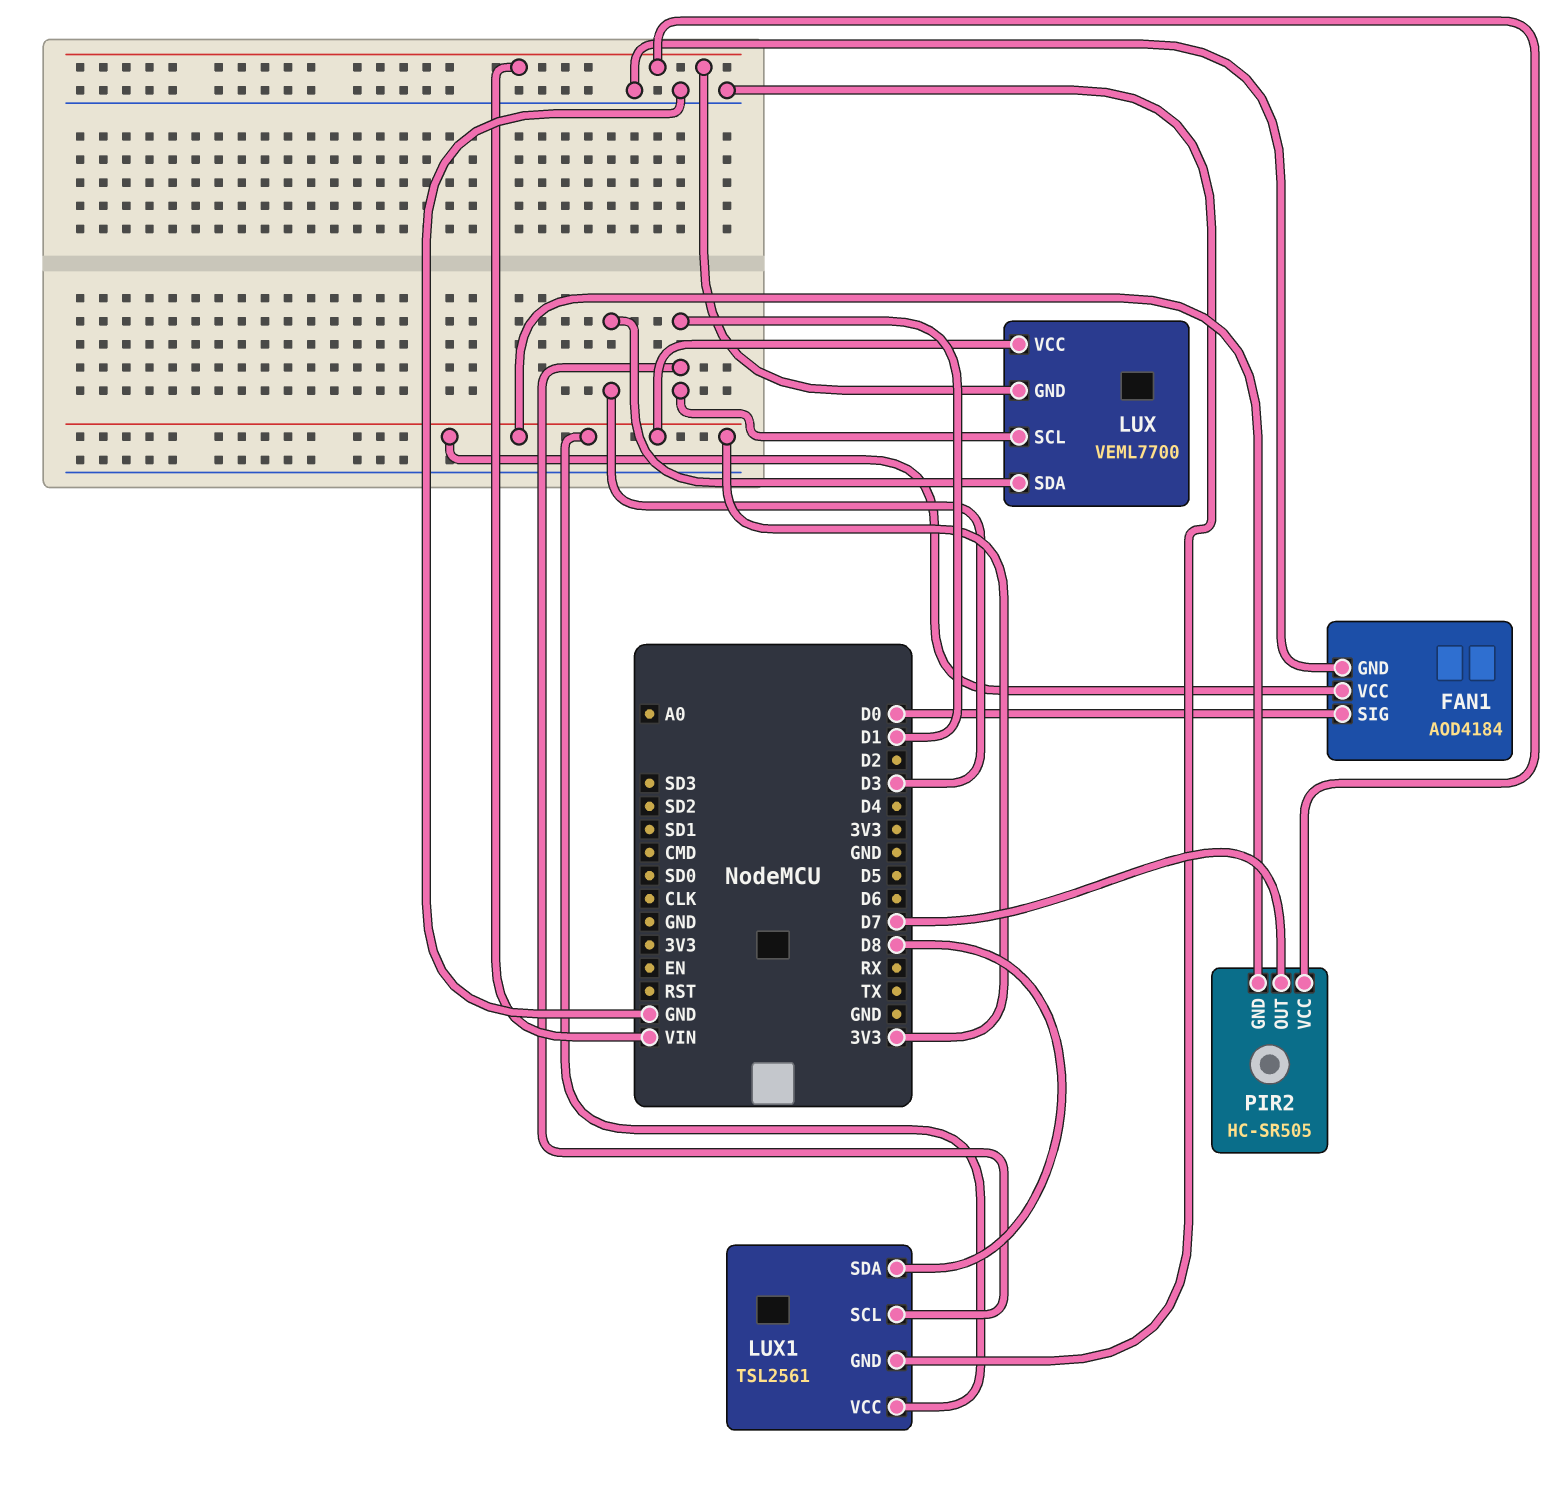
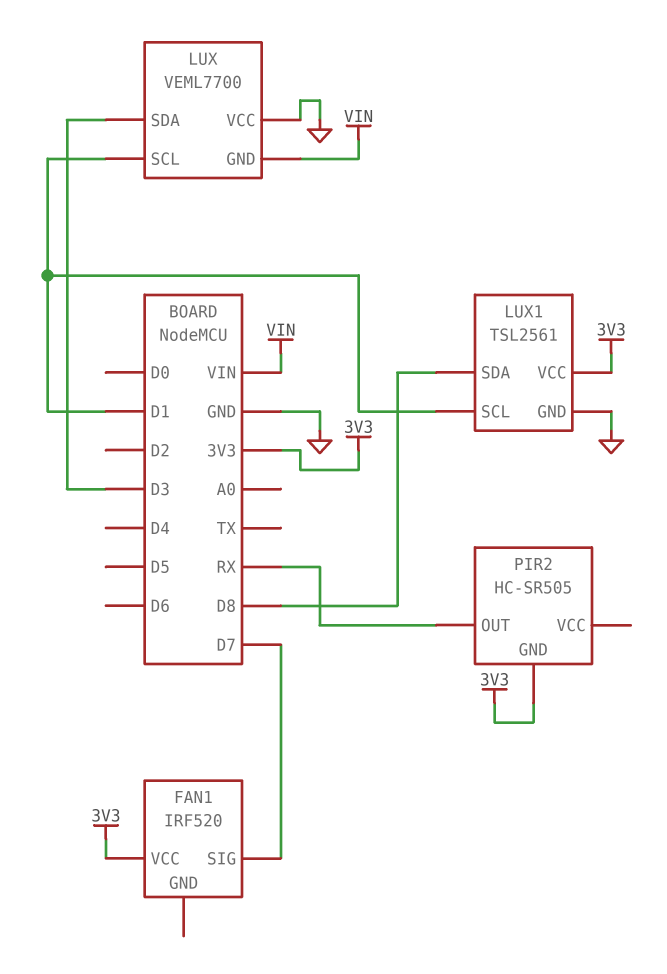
FAN1: AOD4184 -> IRF520
FAN1 pin GND: GND -> none
FAN1 pin SIG: D0 -> D7
LUX pin VCC: 3V3 -> GND
PIR2 pin OUT: D7 -> RX
PIR2 pin VCC: VIN -> none

